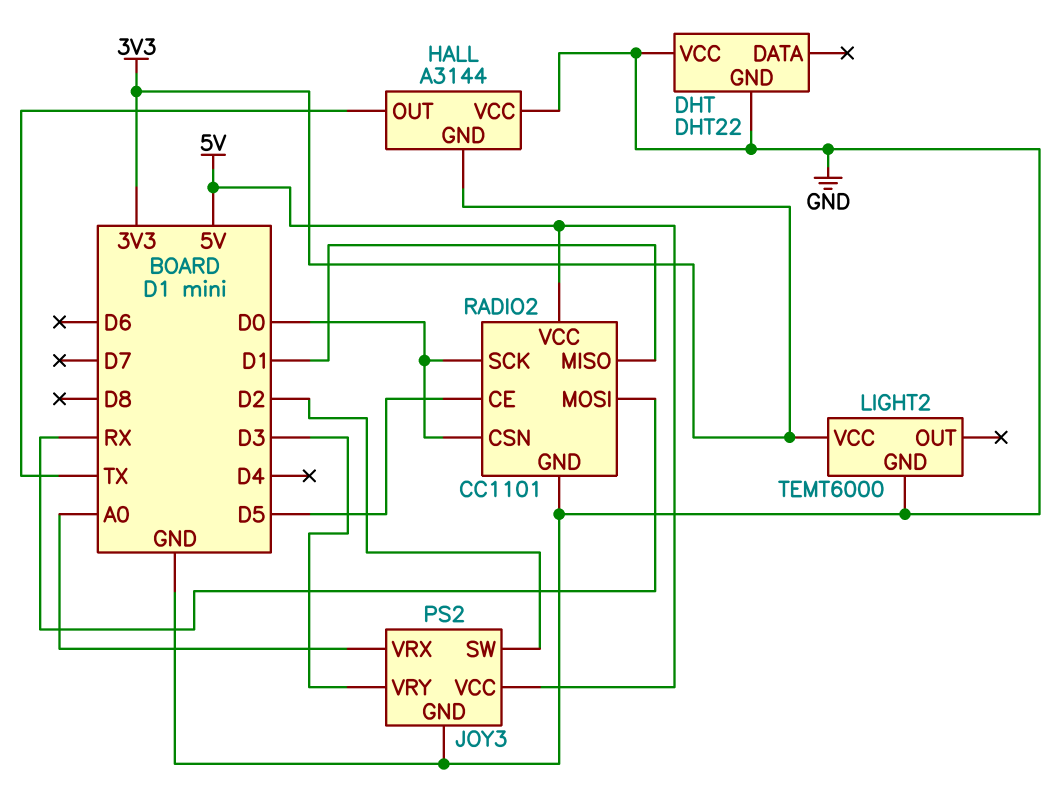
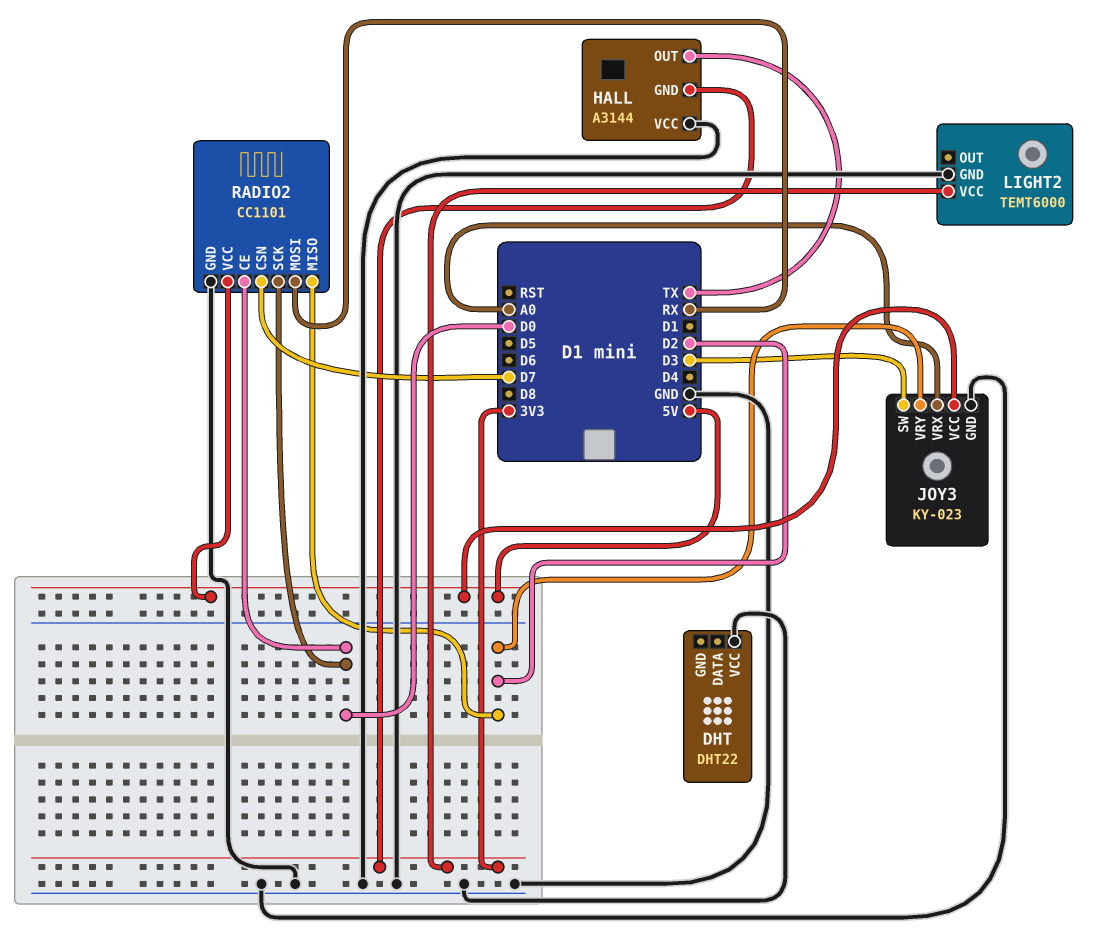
DHT pin GND: GND -> none
JOY3: PS2 -> KY-023
JOY3 pin SW: D2 -> D3
JOY3 pin VRY: D3 -> D2
RADIO2 pin CE: D5 -> D0
RADIO2 pin CSN: D0 -> D7
RADIO2 pin MISO: D1 -> D2

